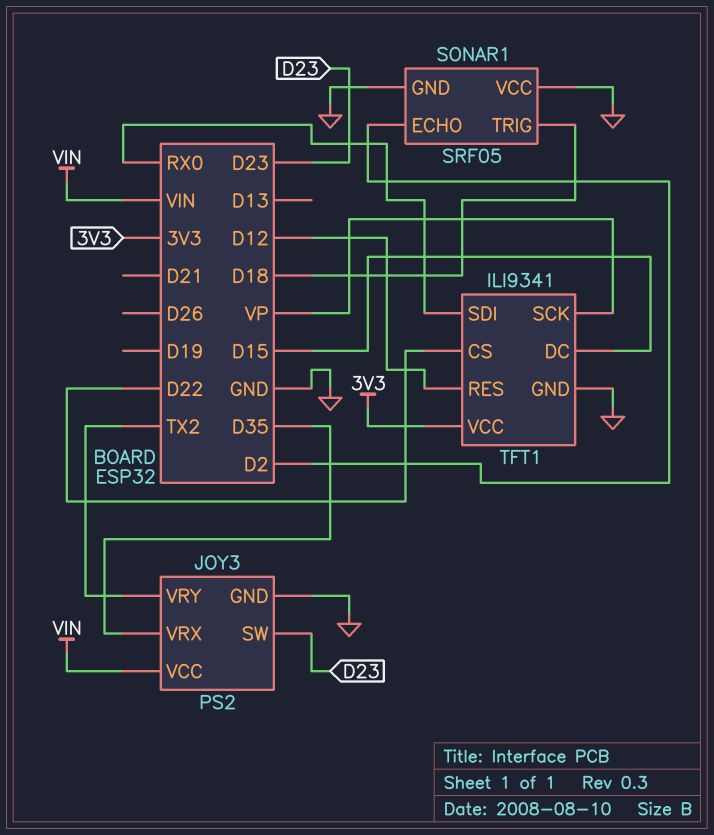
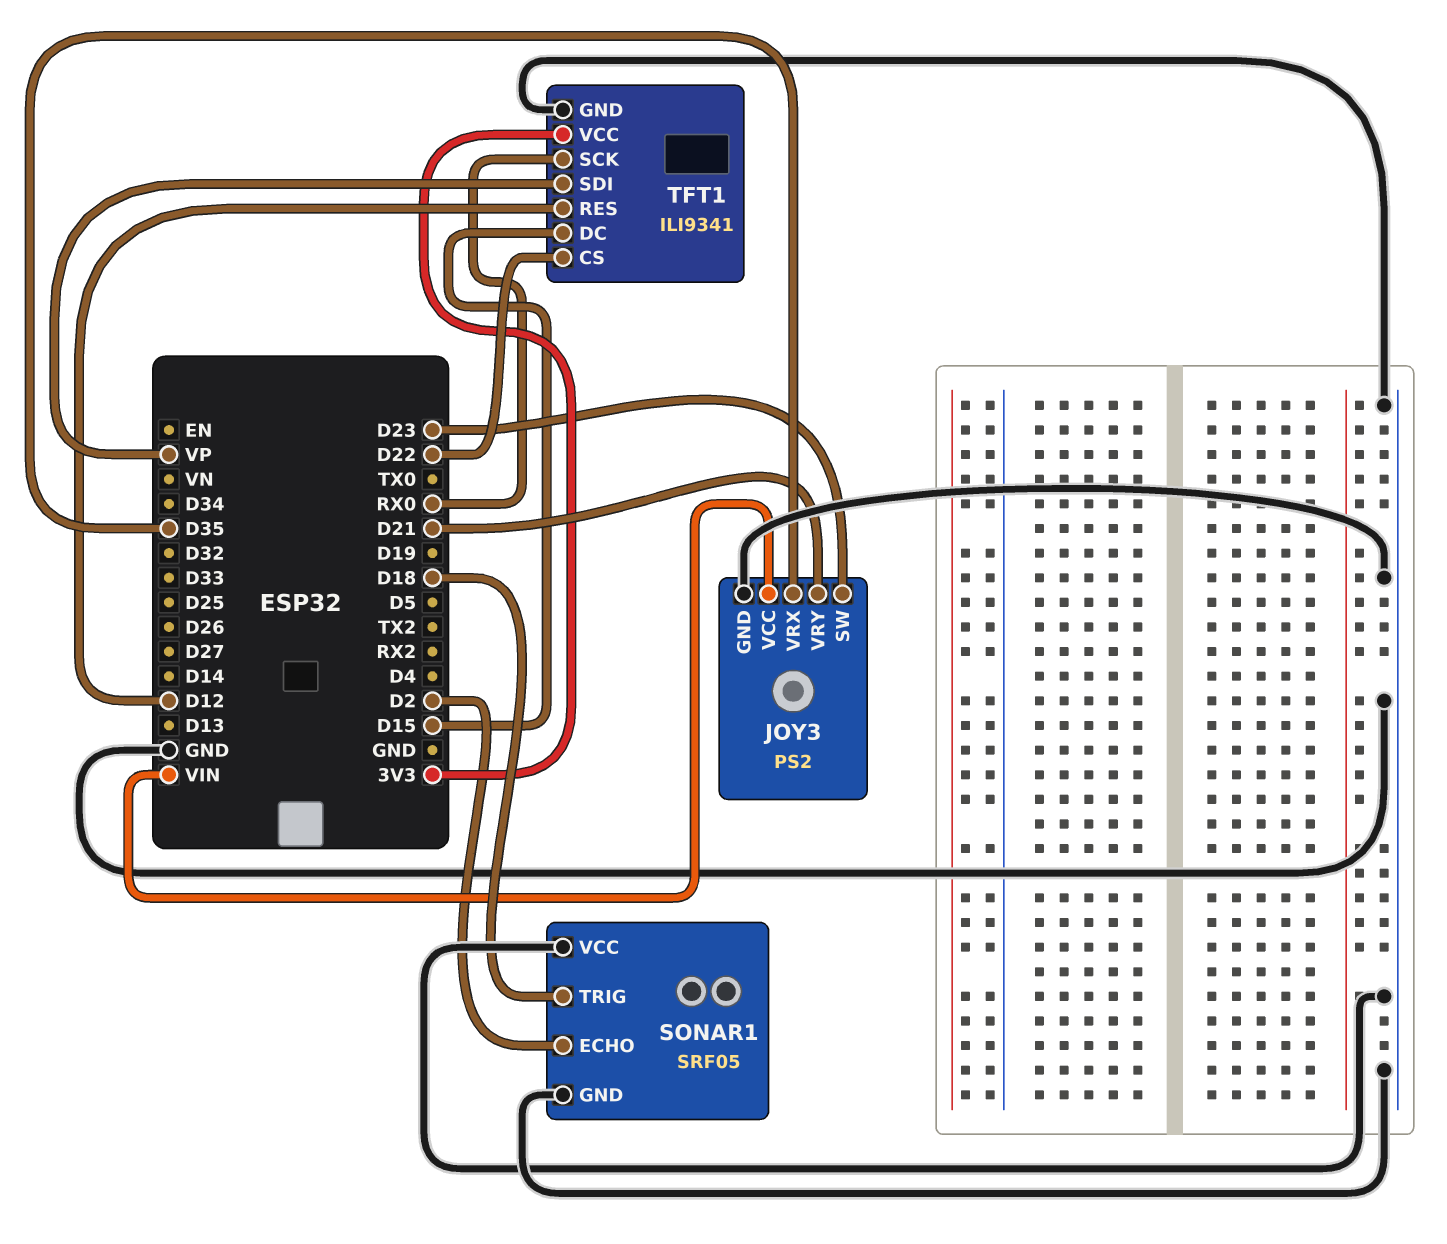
JOY3 pin VRY: TX2 -> D21
TFT1 pin SCK: VP -> RX0
TFT1 pin SDI: RX0 -> VP

